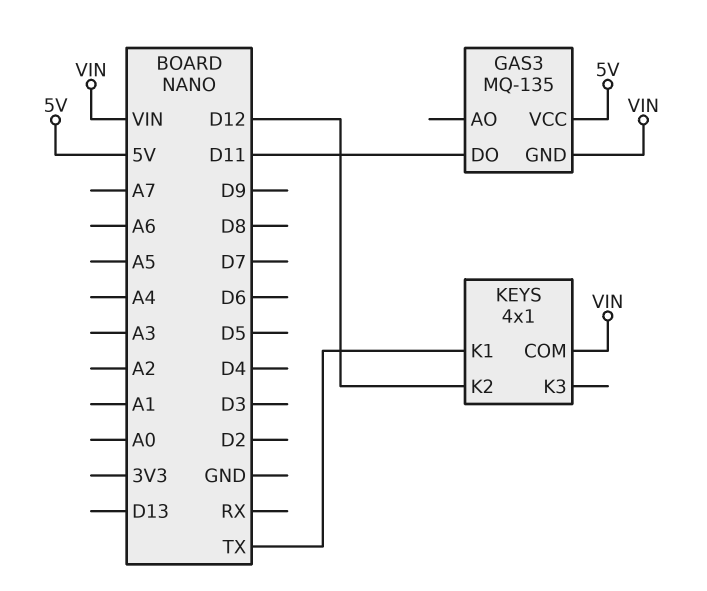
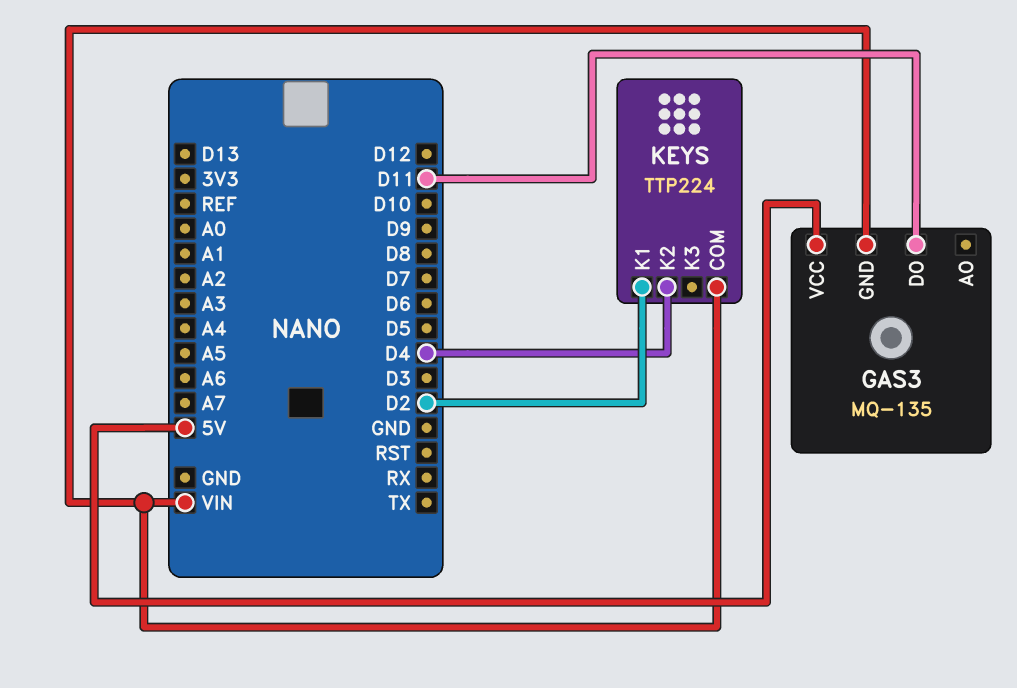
KEYS: 4x1 -> TTP224
KEYS pin K1: TX -> D2
KEYS pin K2: D12 -> D4

